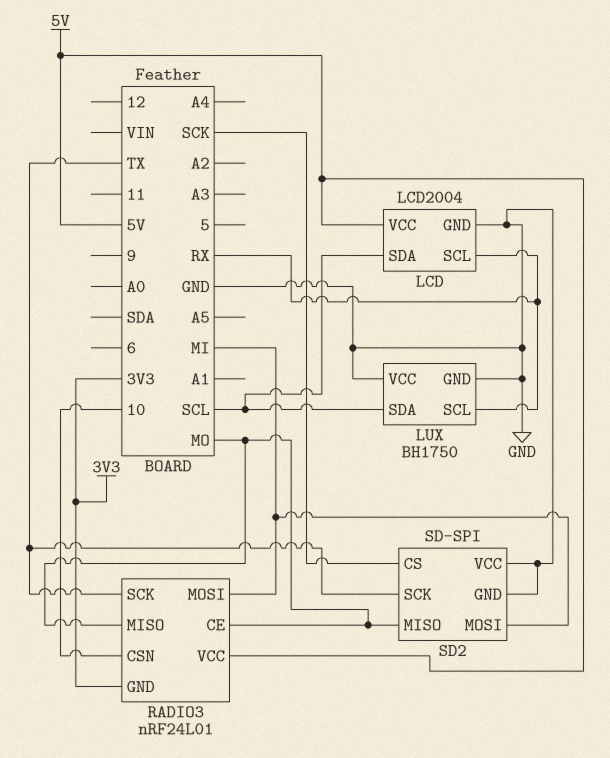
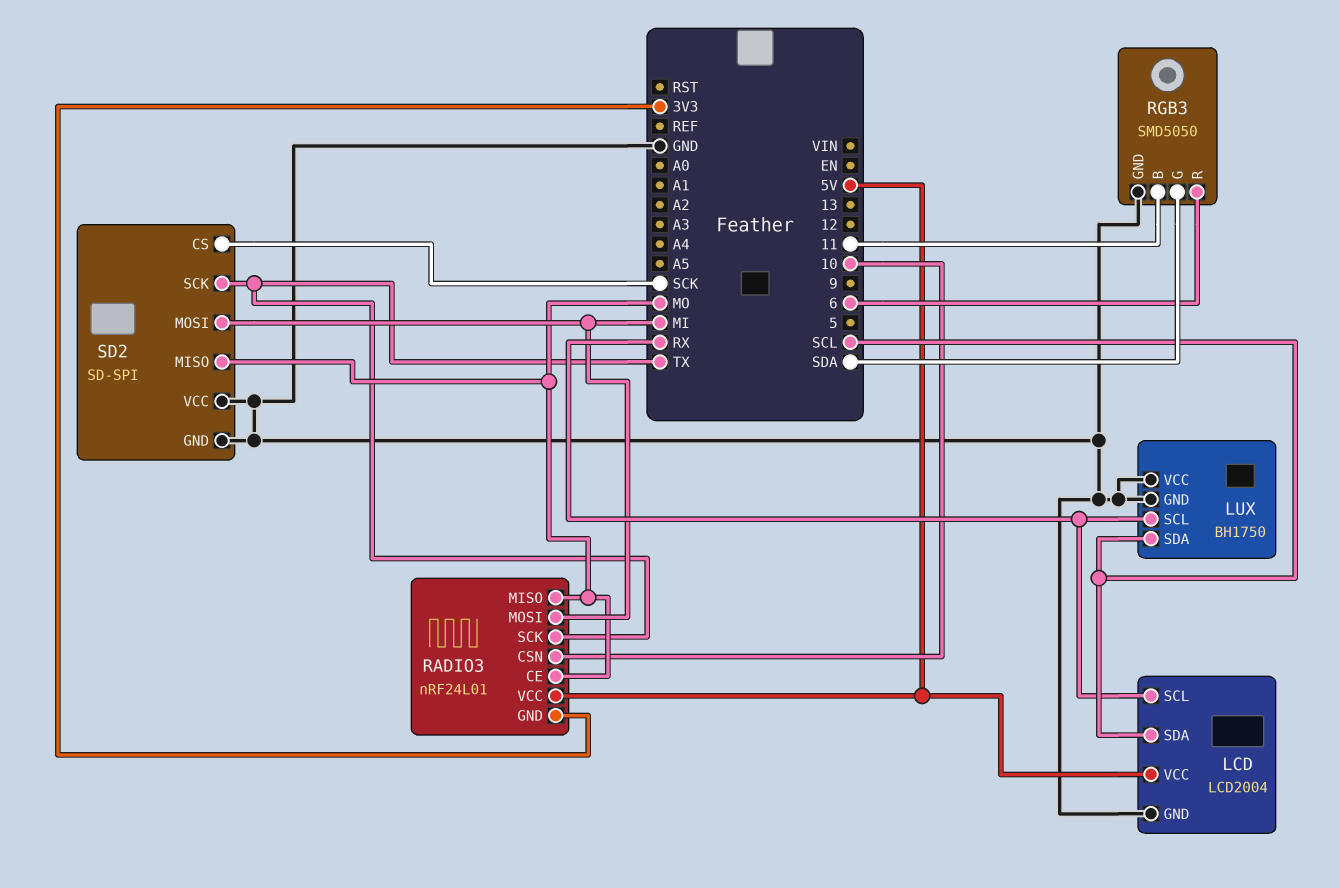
RGB3: none -> SMD5050
RGB3 pin B: none -> 11
RGB3 pin G: none -> SDA
RGB3 pin GND: none -> GND
RGB3 pin R: none -> 6

